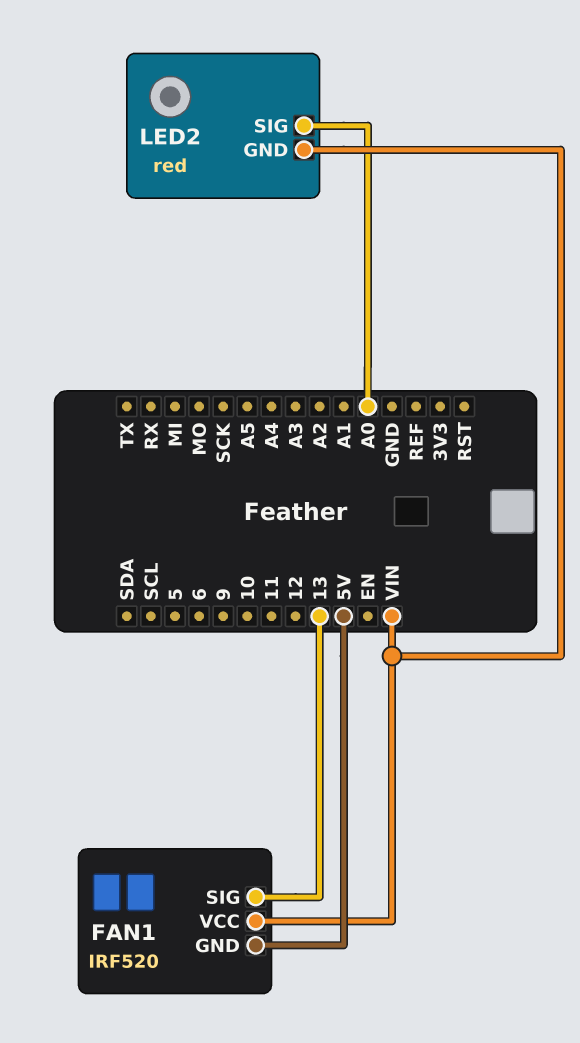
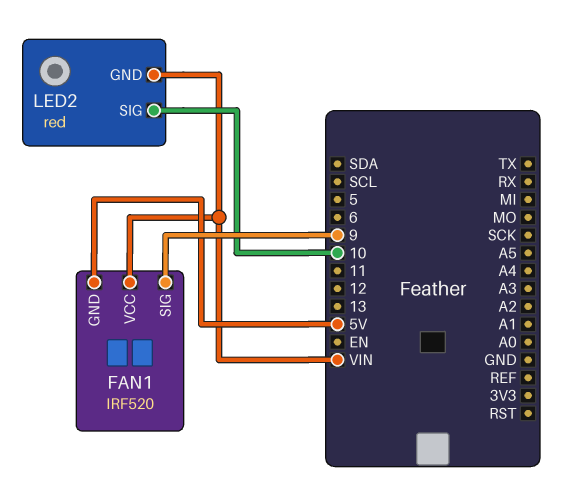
FAN1 pin SIG: 13 -> 9
LED2 pin SIG: A0 -> 10

